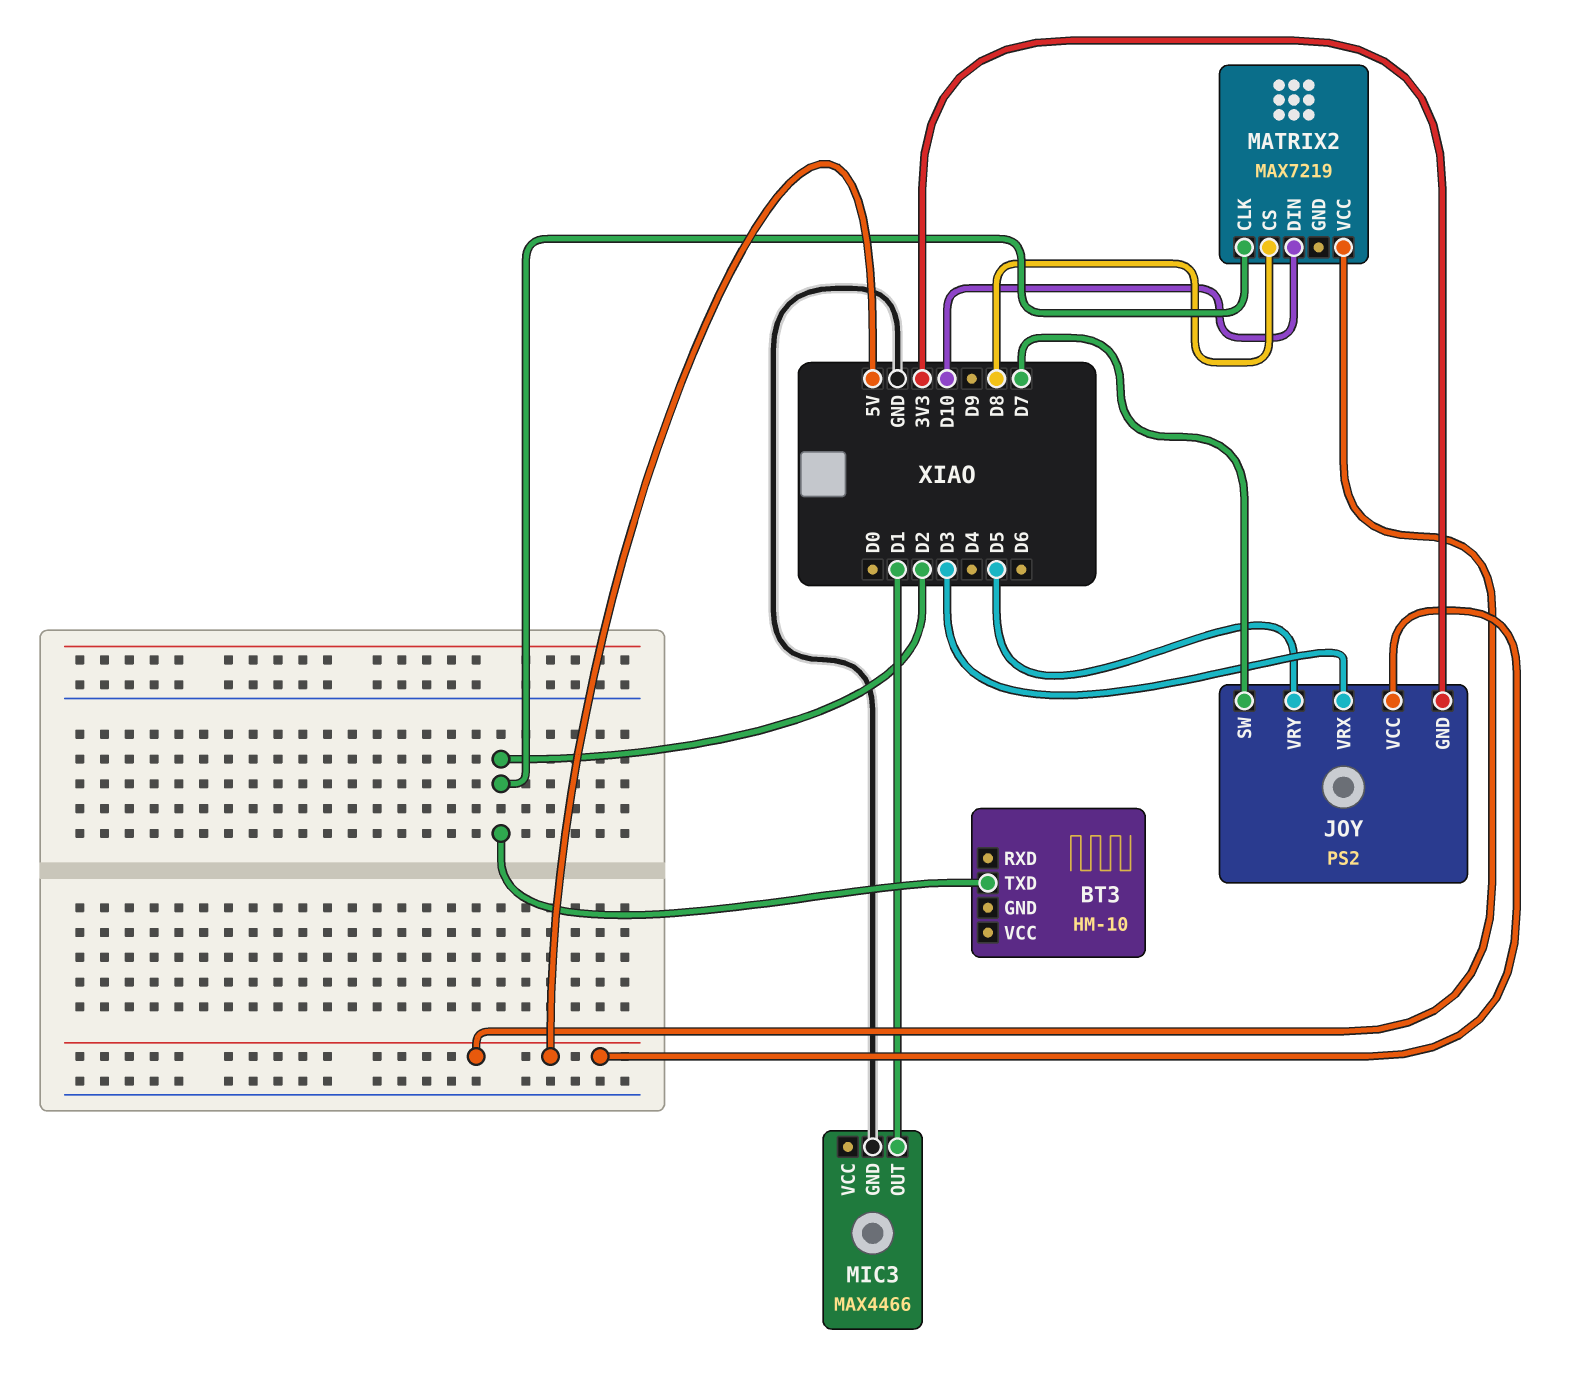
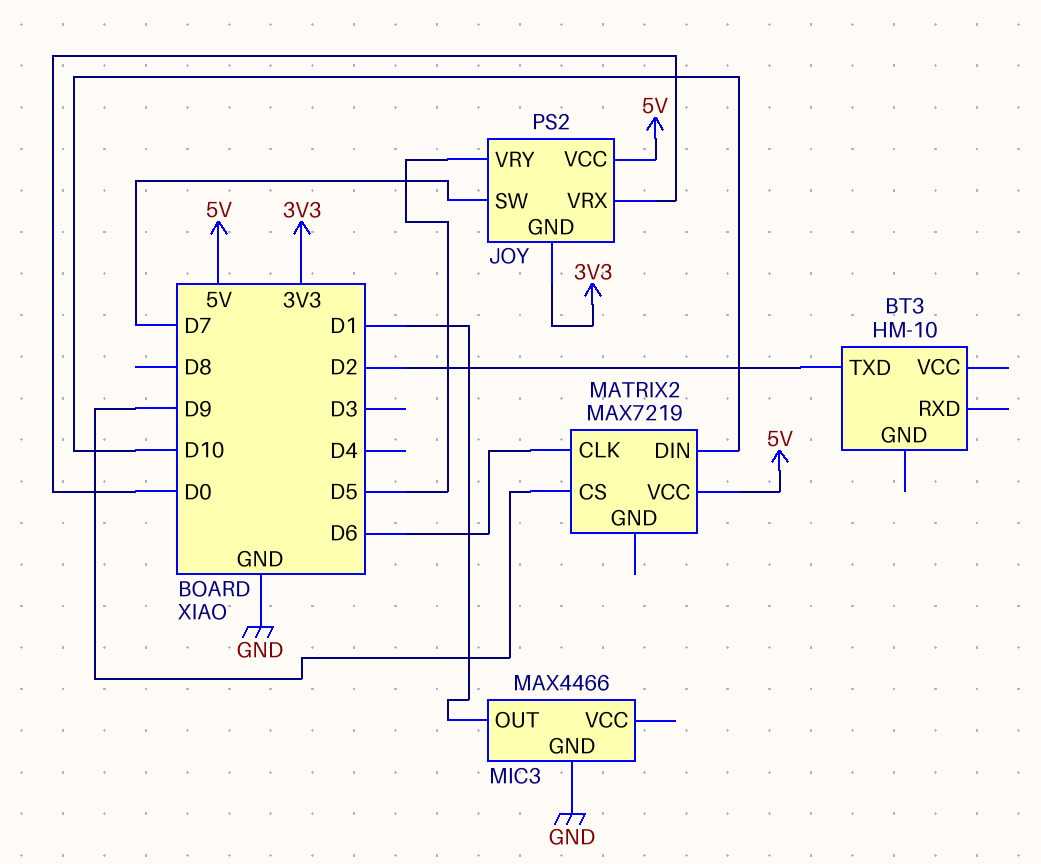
JOY pin VRX: D3 -> D0
MATRIX2 pin CLK: D2 -> D6
MATRIX2 pin CS: D8 -> D9

